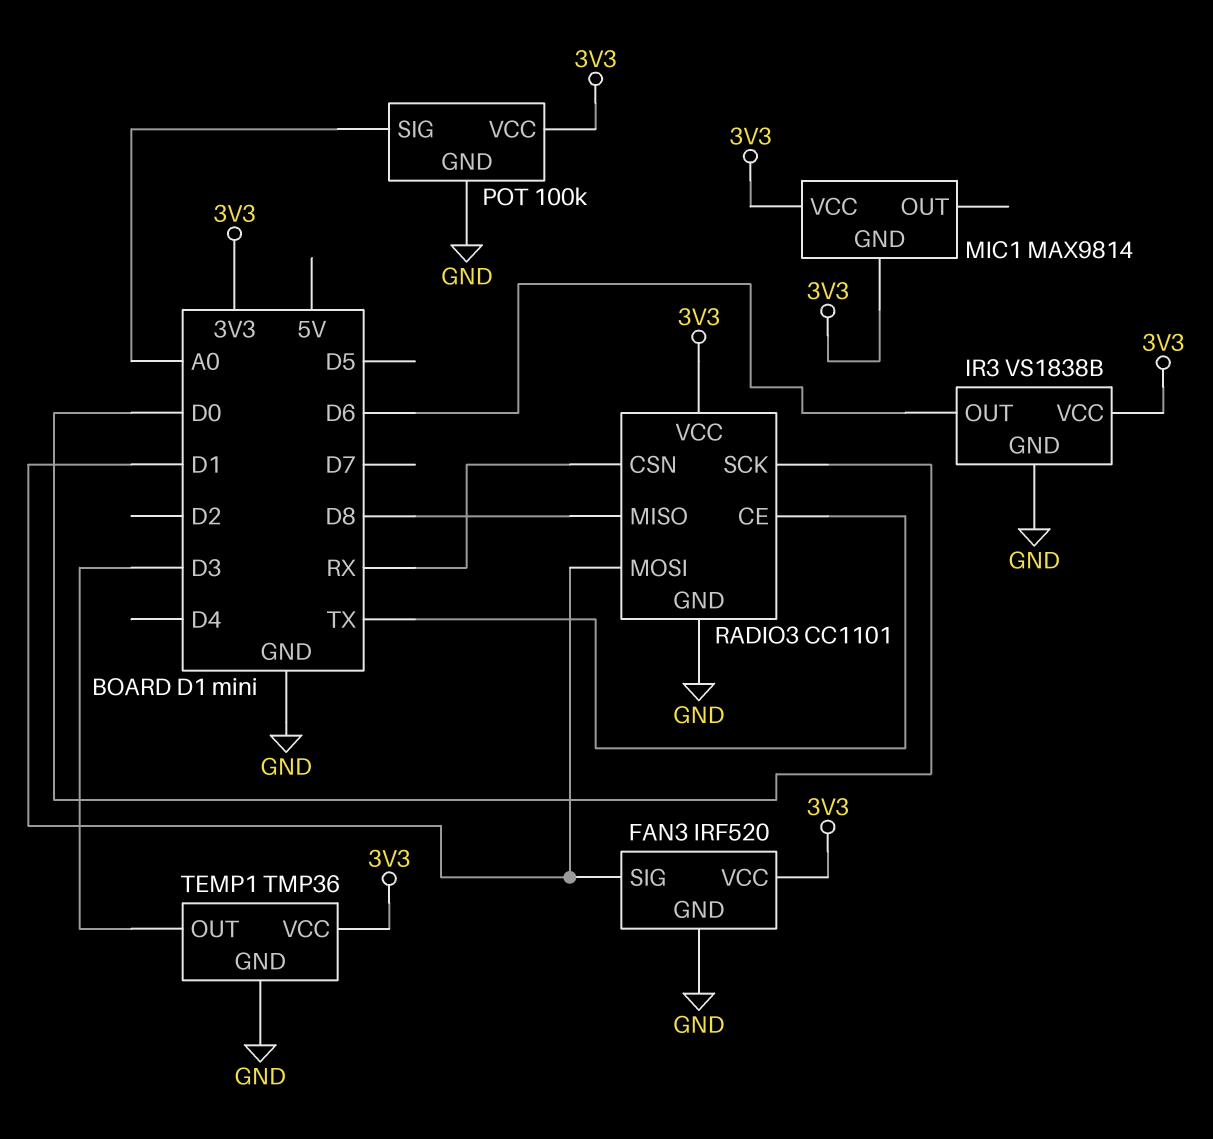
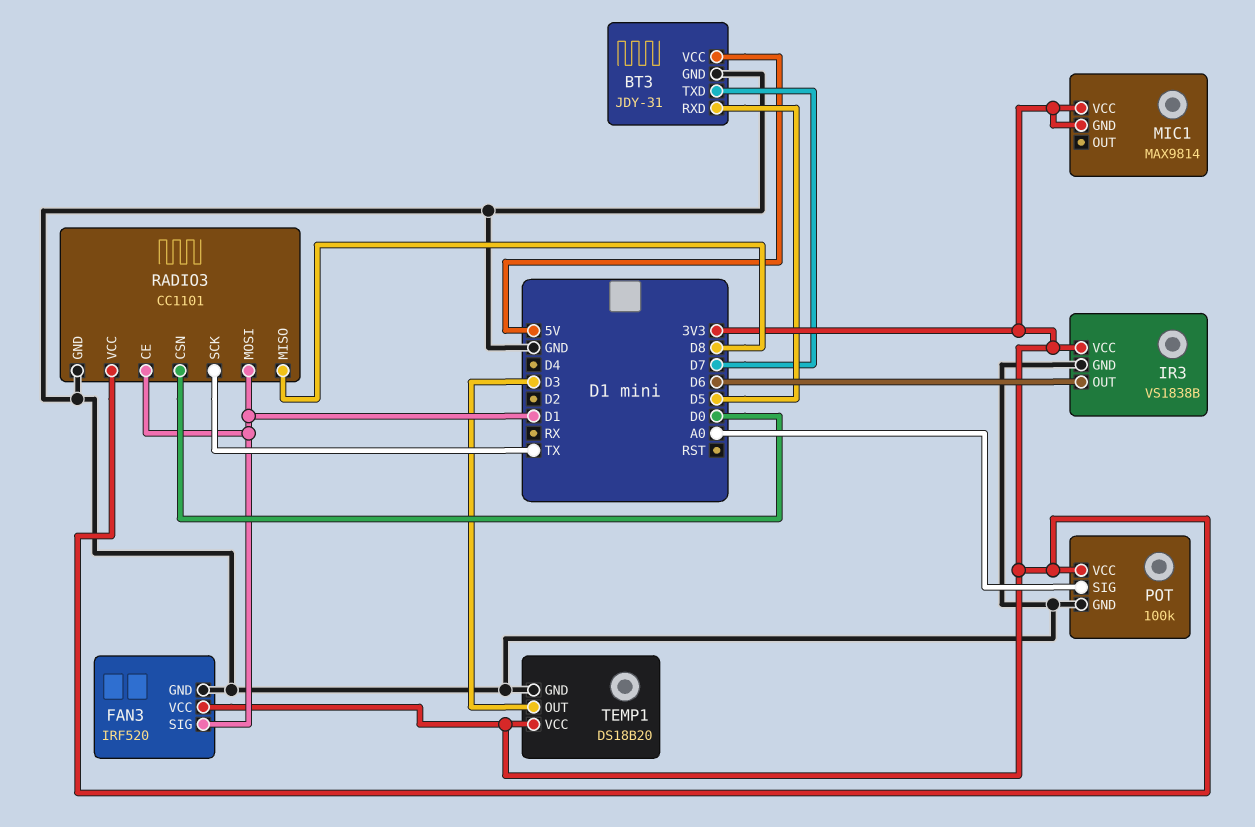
BT3: none -> JDY-31
BT3 pin GND: none -> GND
BT3 pin RXD: none -> D5
BT3 pin TXD: none -> D7
BT3 pin VCC: none -> 5V
RADIO3 pin CE: TX -> D1
RADIO3 pin CSN: RX -> D0
RADIO3 pin SCK: D0 -> TX
TEMP1: TMP36 -> DS18B20

